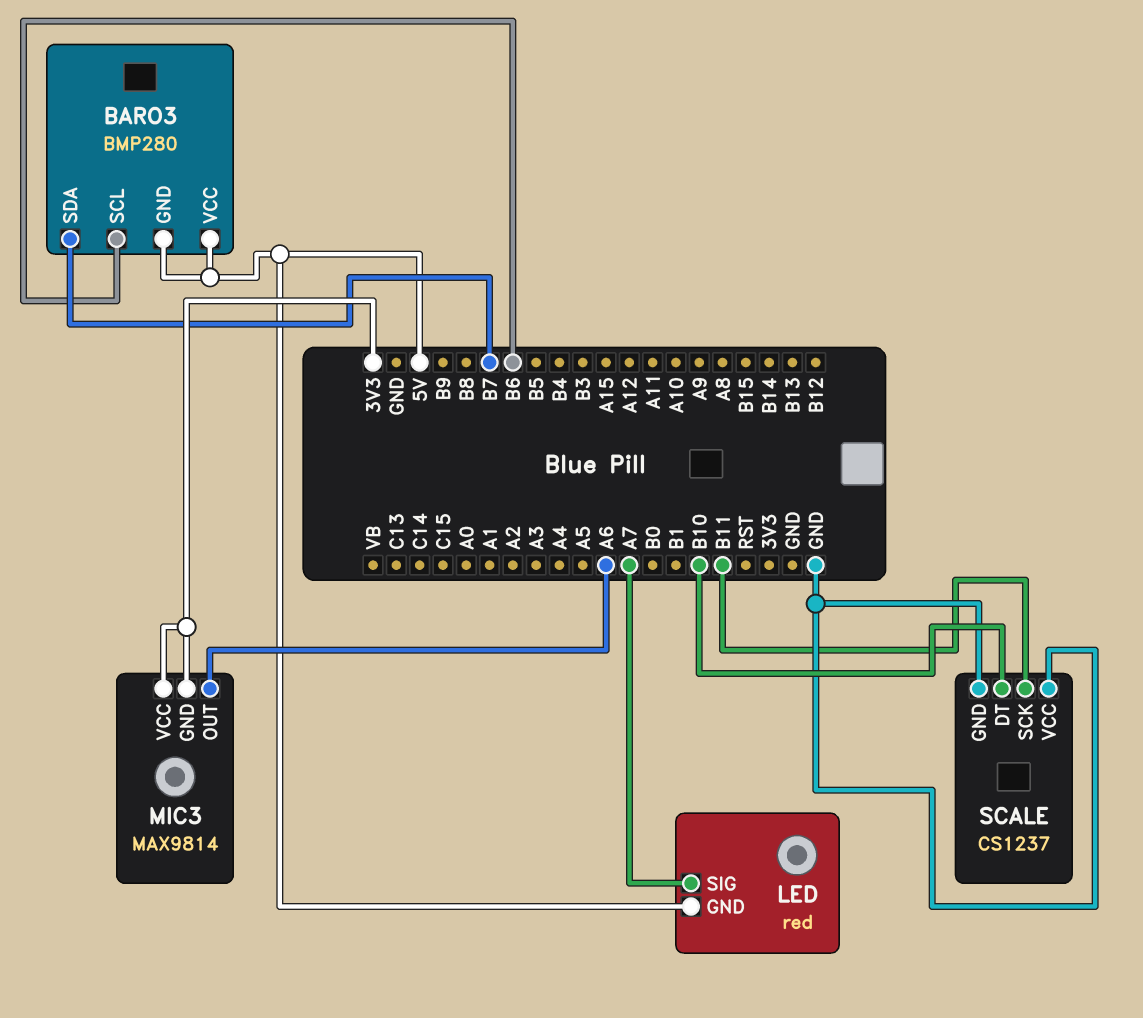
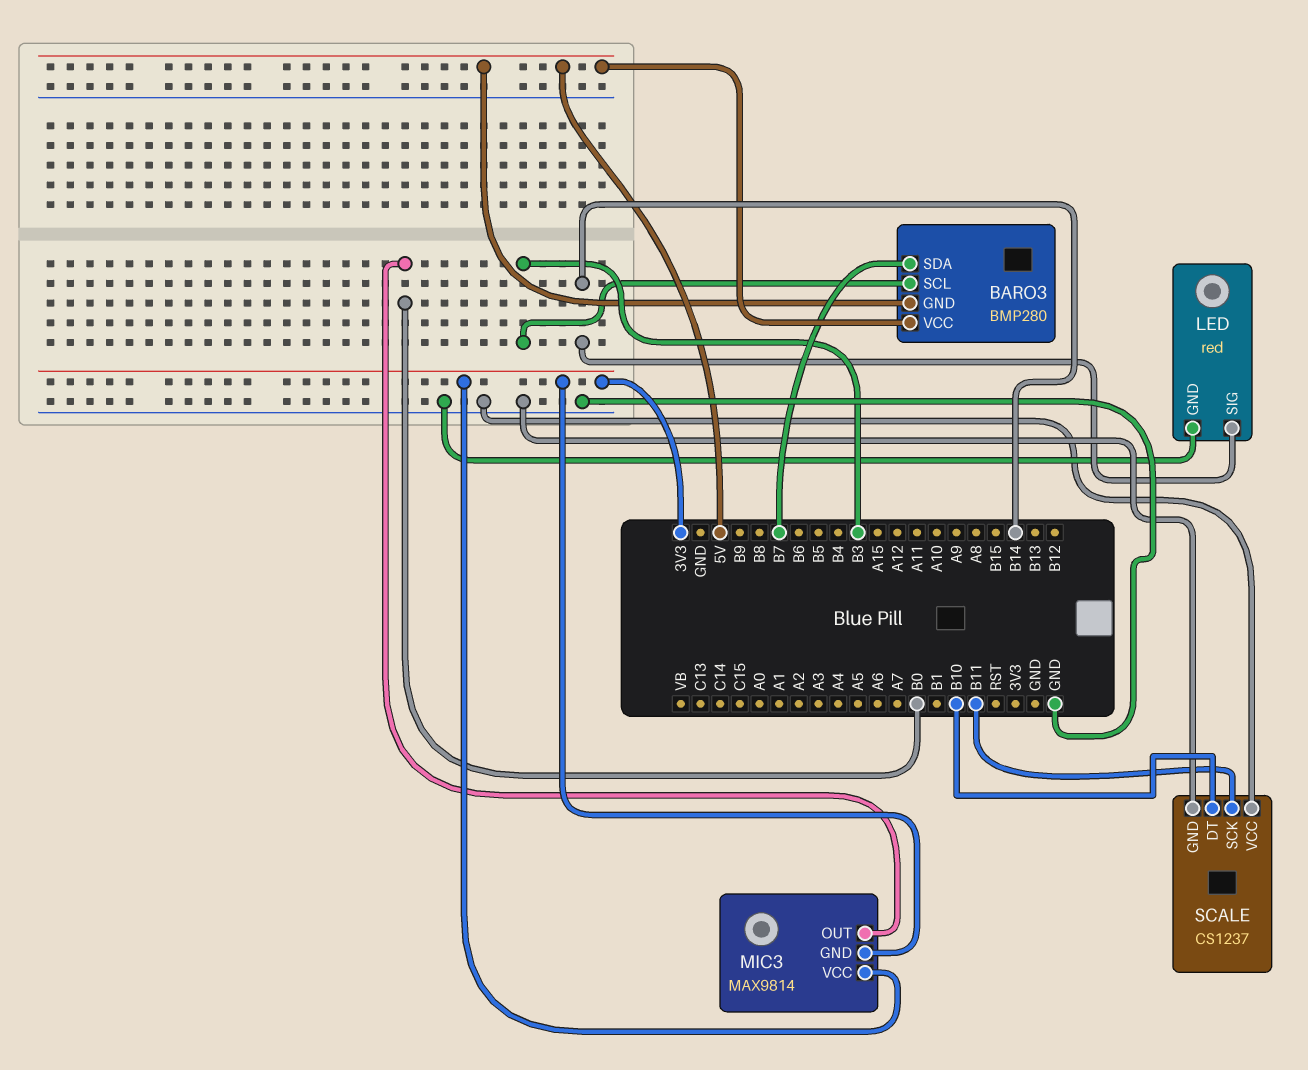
BARO3 pin SCL: B6 -> B3
LED pin GND: 5V -> GND
LED pin SIG: A7 -> B14
MIC3 pin OUT: A6 -> B0

